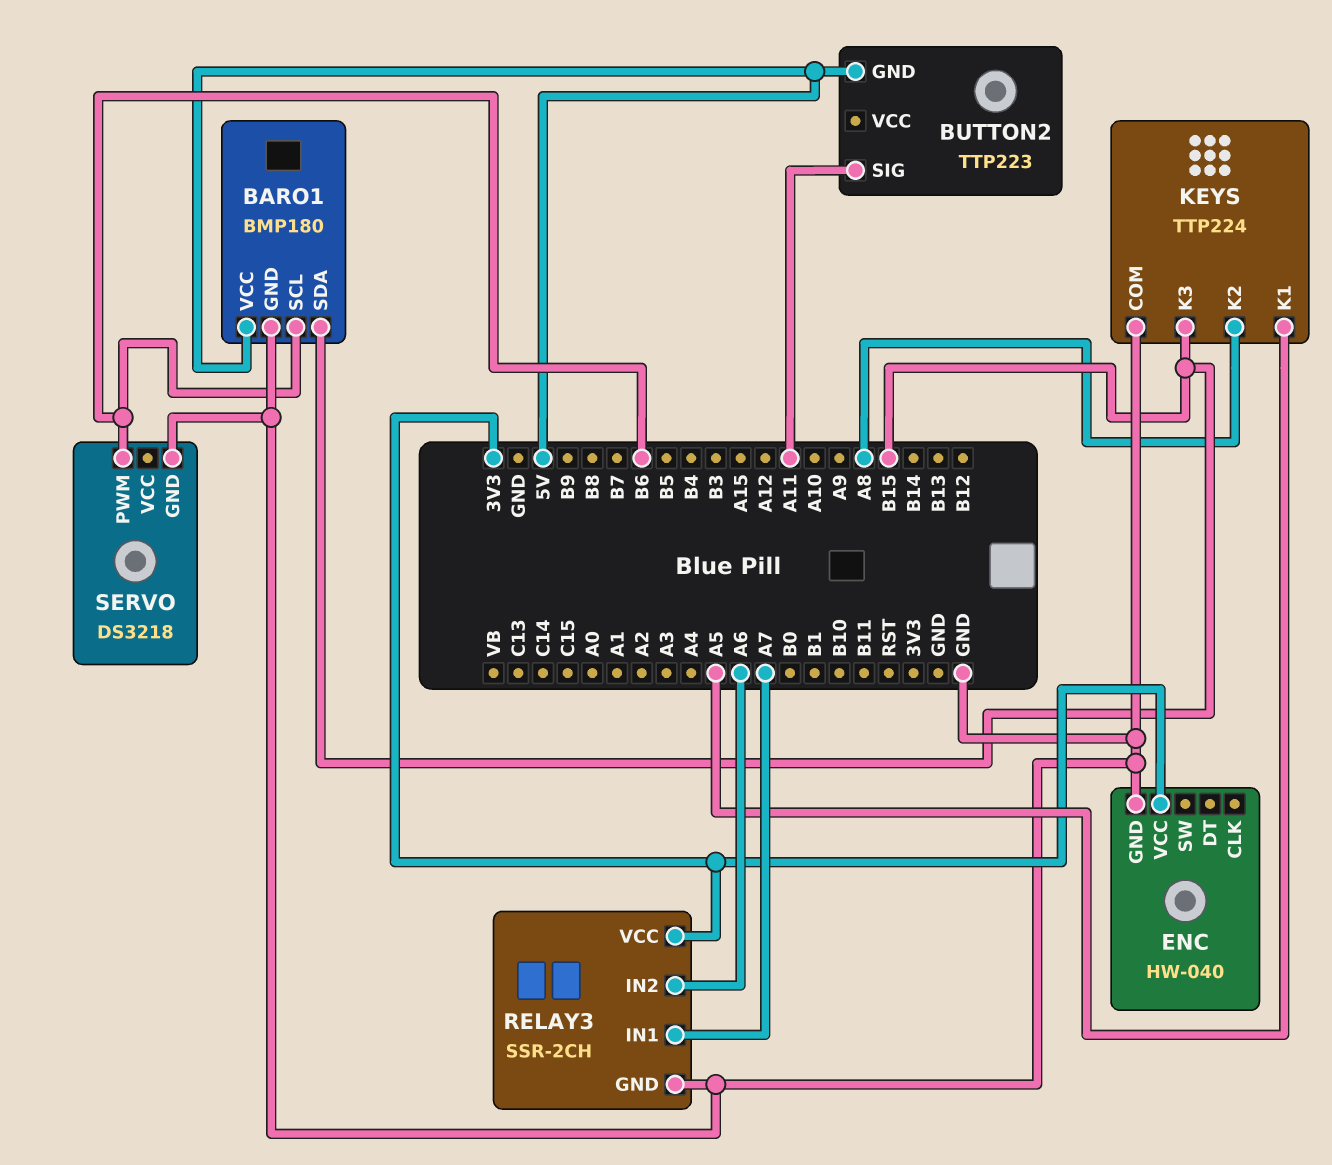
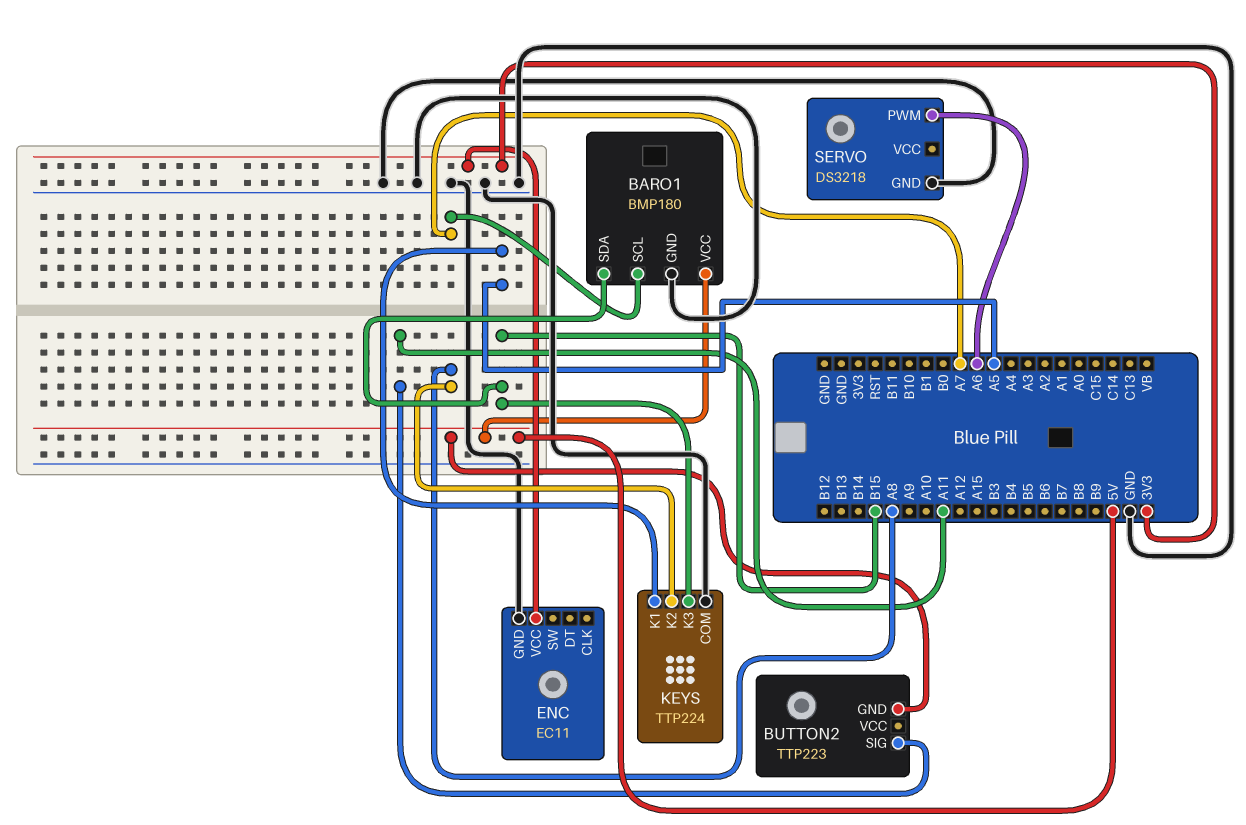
BARO1 pin SCL: B6 -> A7
ENC: HW-040 -> EC11
RELAY3: SSR-2CH -> none
RELAY3 pin GND: GND -> none
RELAY3 pin IN1: A7 -> none
RELAY3 pin IN2: A6 -> none
RELAY3 pin VCC: 3V3 -> none
SERVO pin PWM: B6 -> A6

